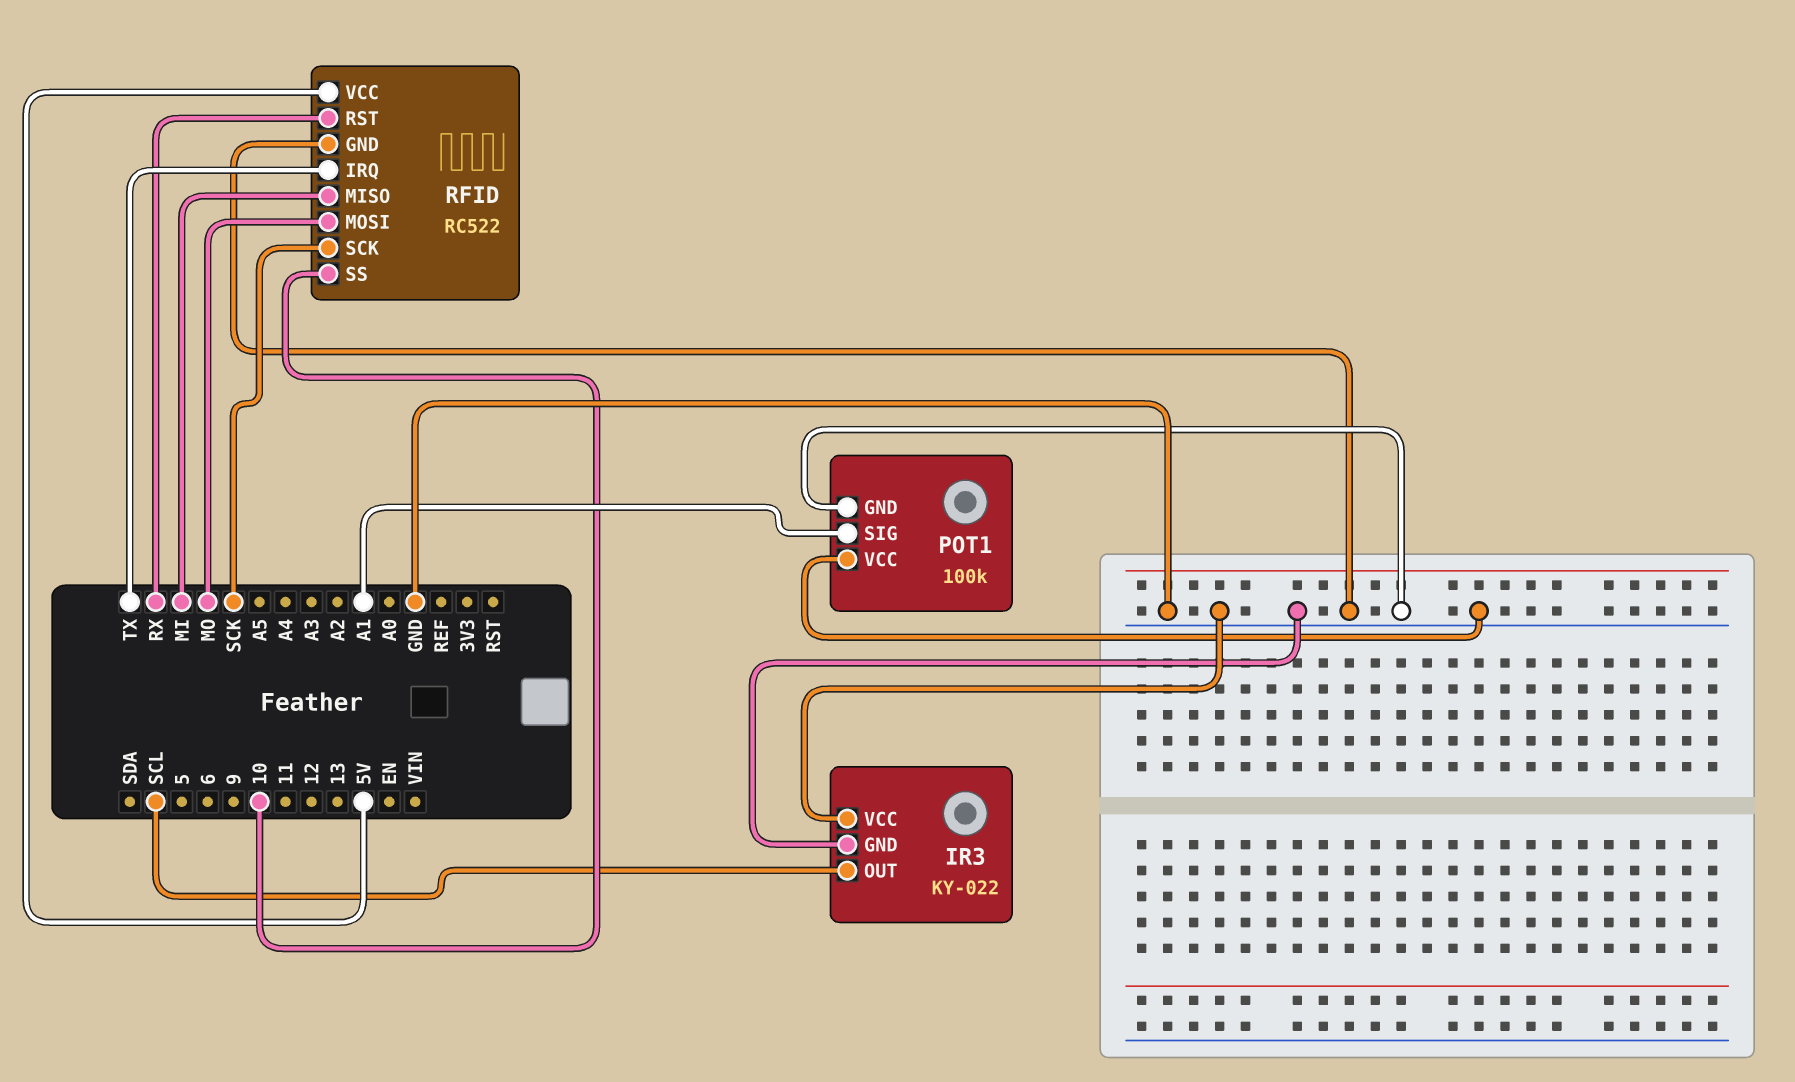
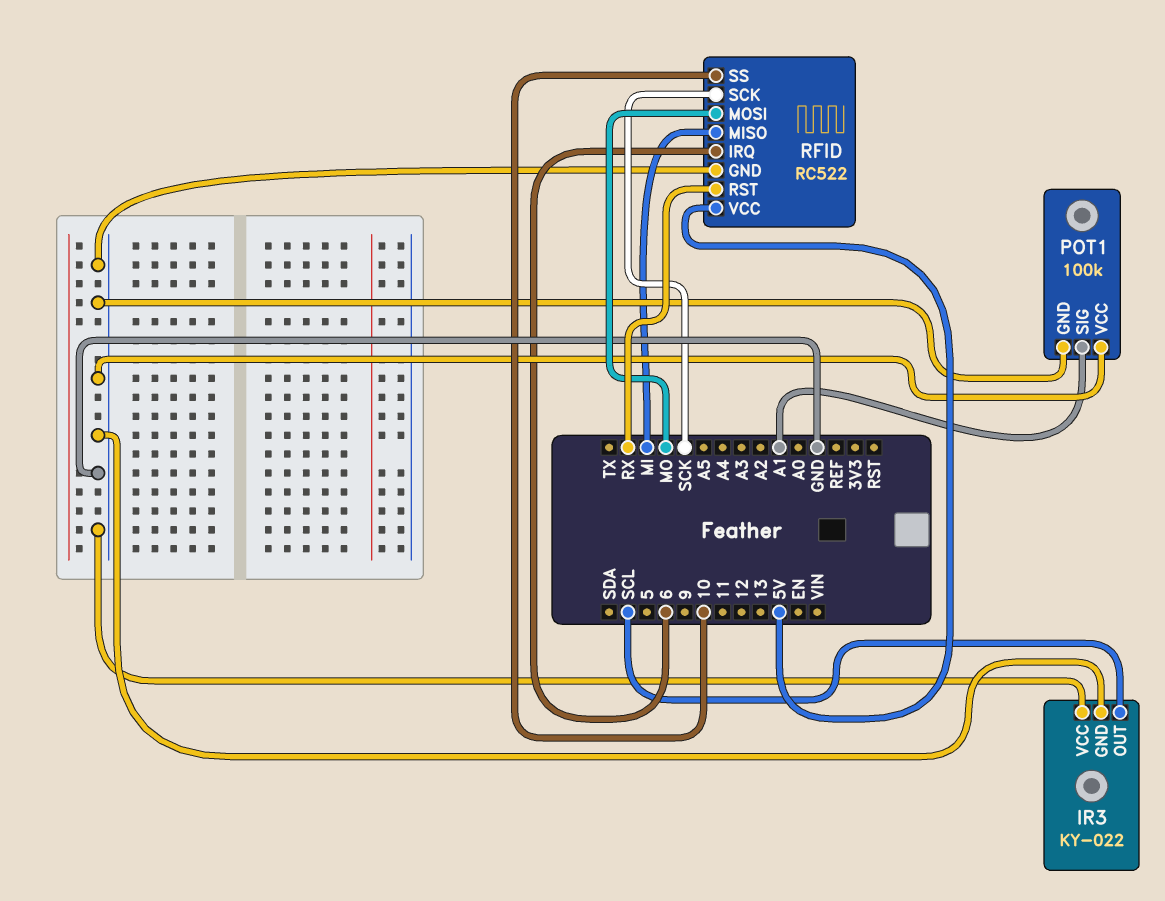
RFID pin IRQ: TX -> 6

